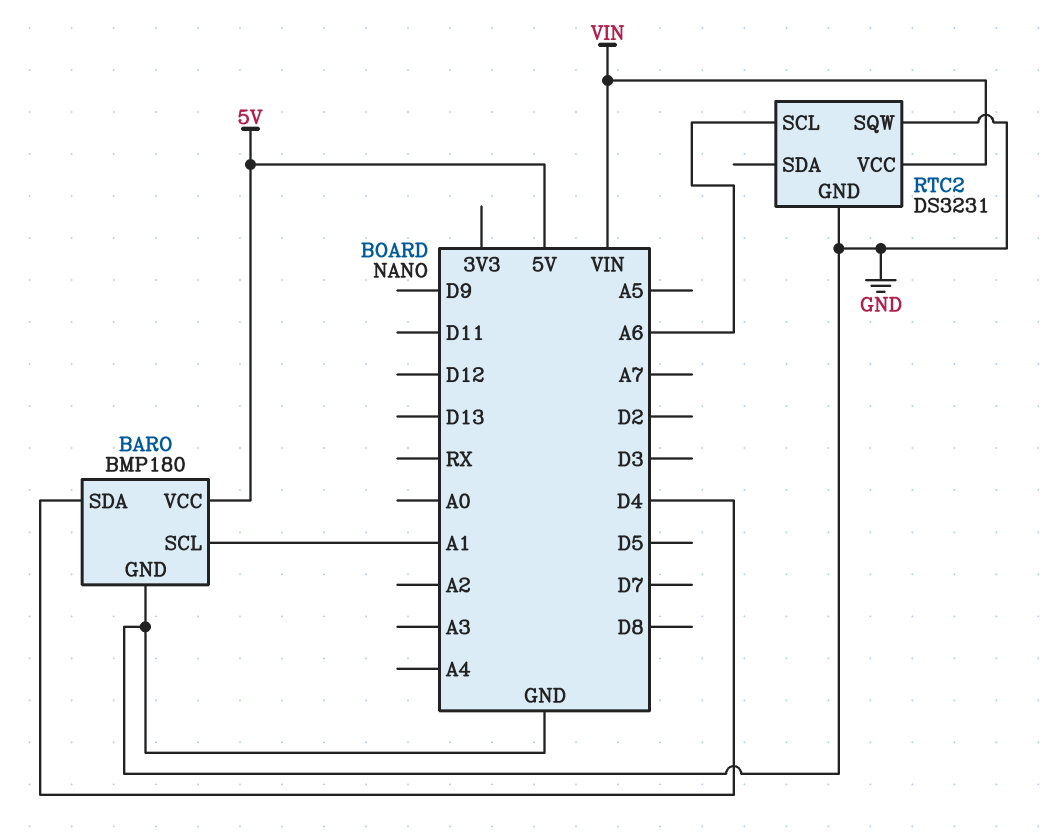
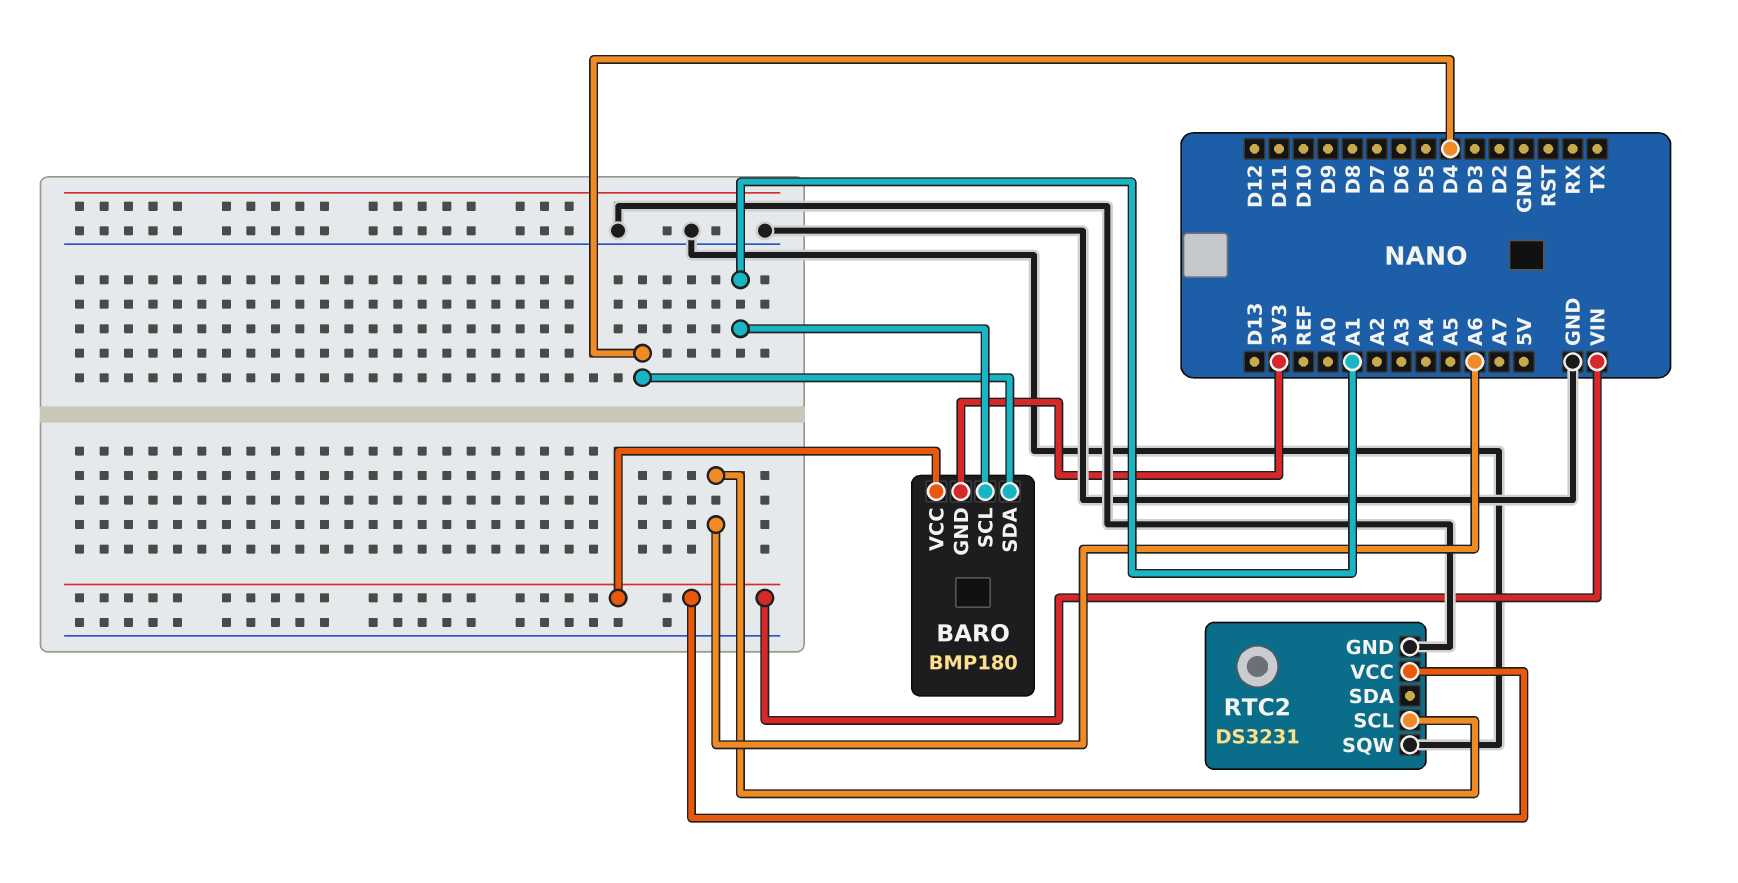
BARO pin GND: GND -> 3V3
BARO pin VCC: 5V -> VIN

